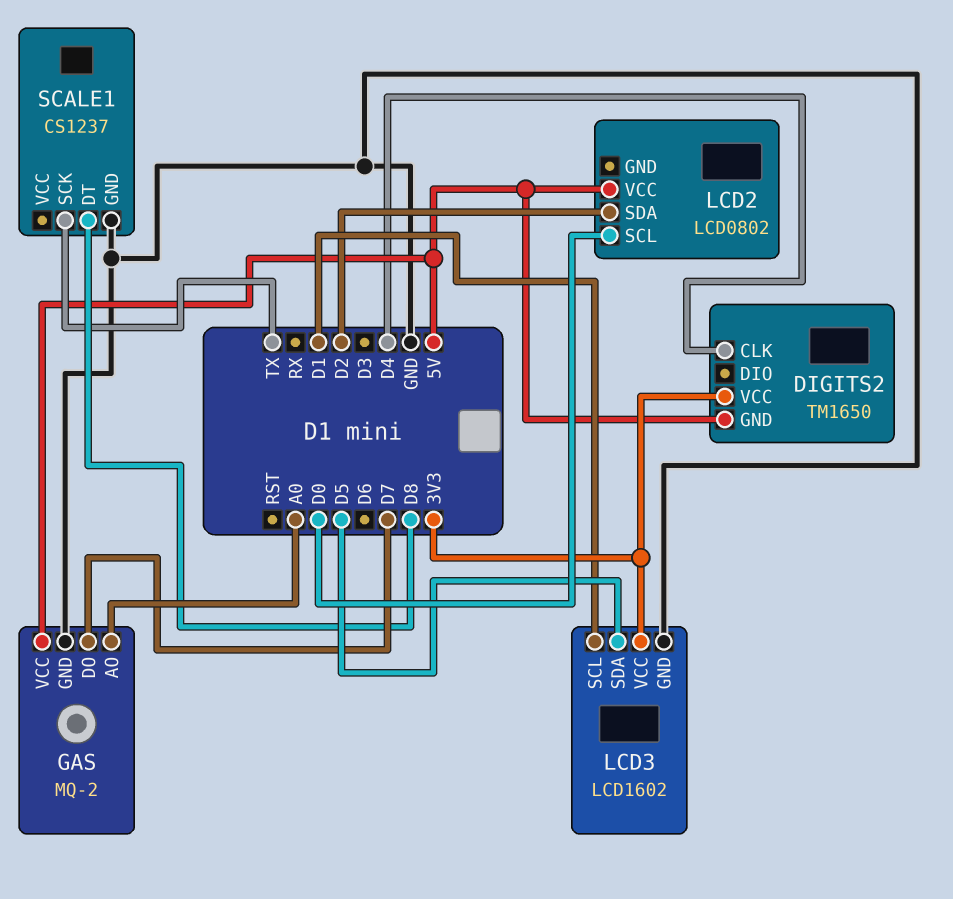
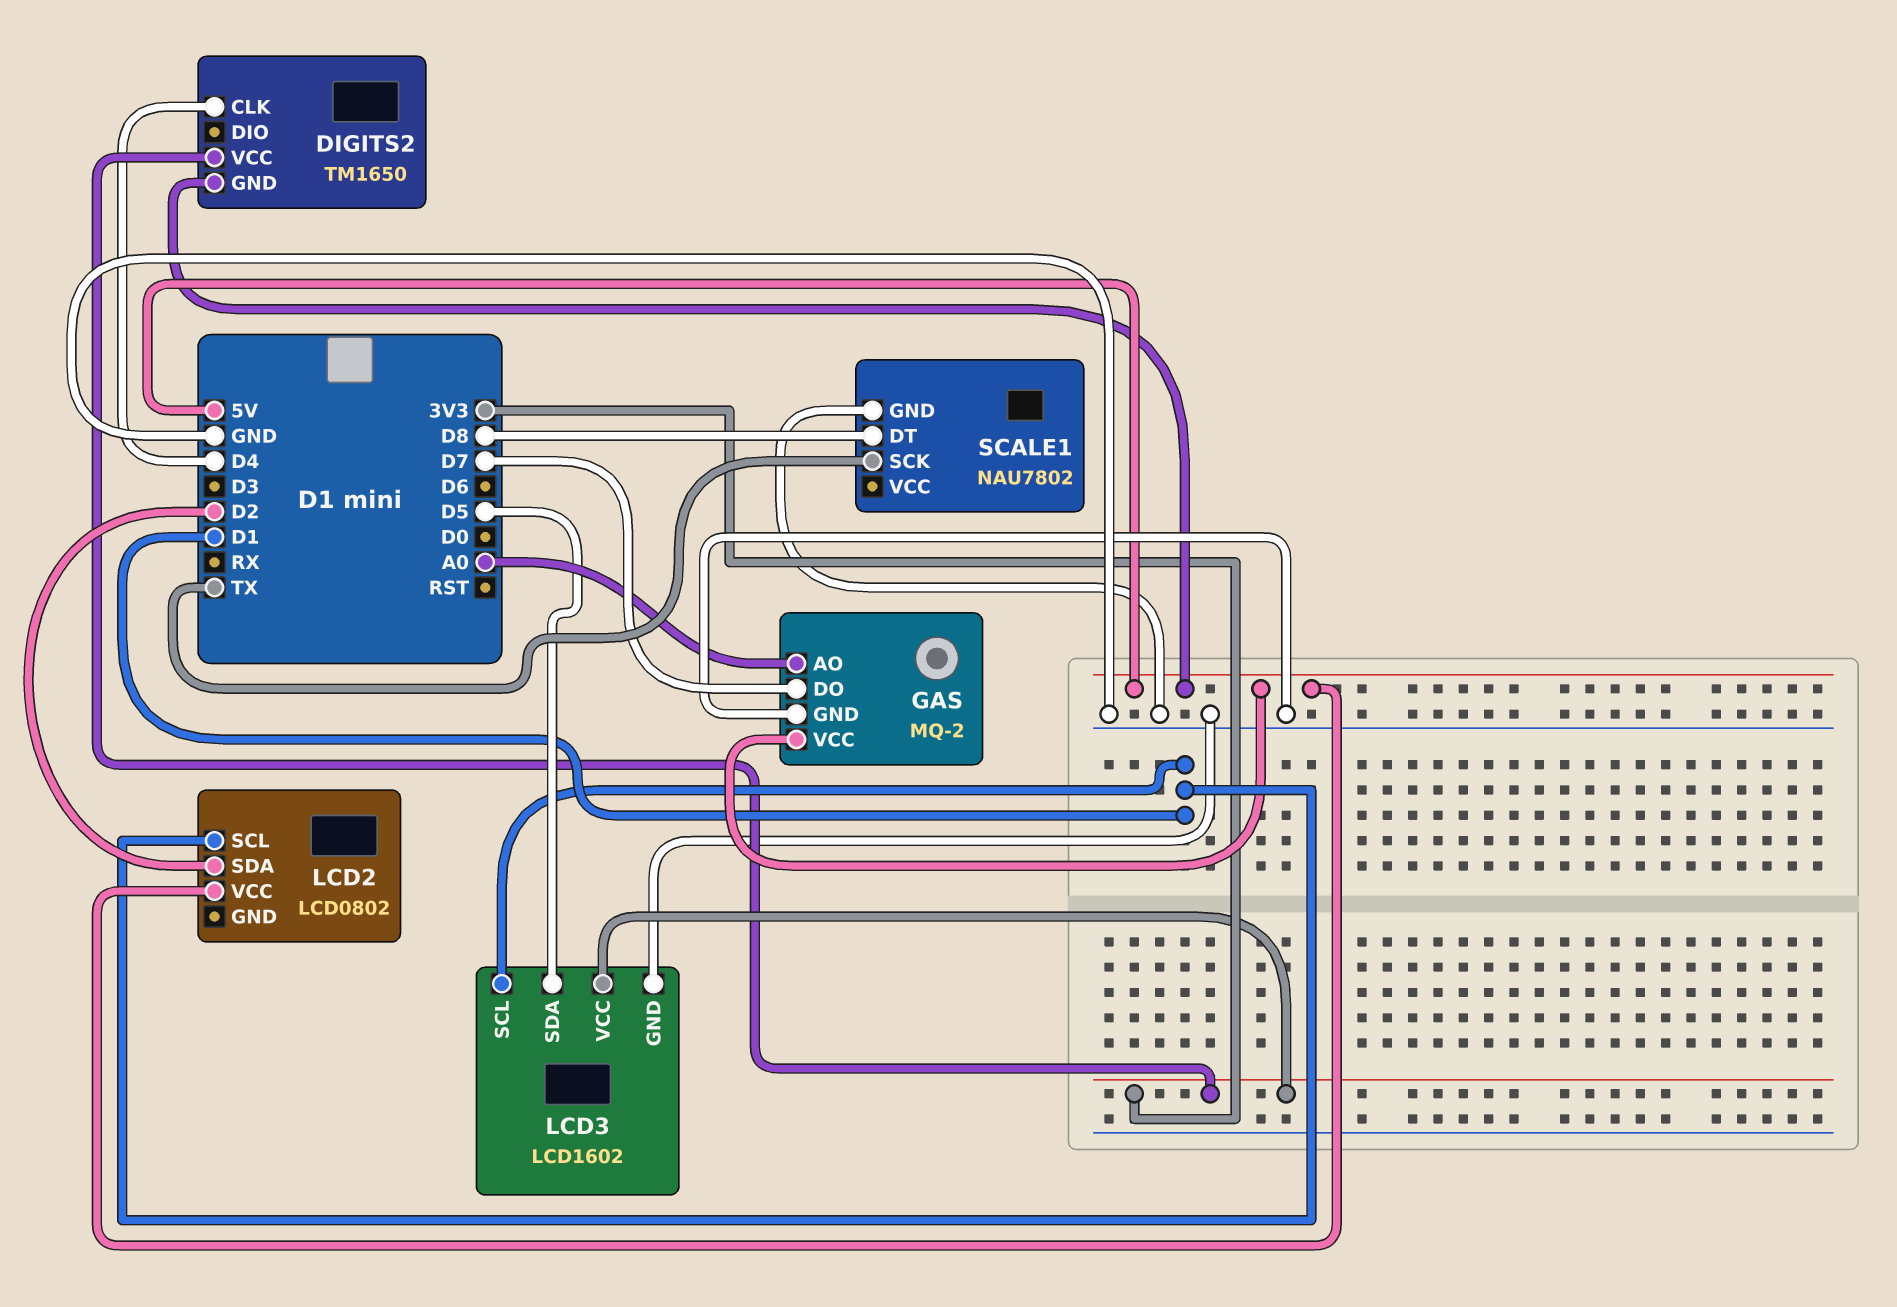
LCD2 pin SCL: D0 -> D1
SCALE1: CS1237 -> NAU7802

